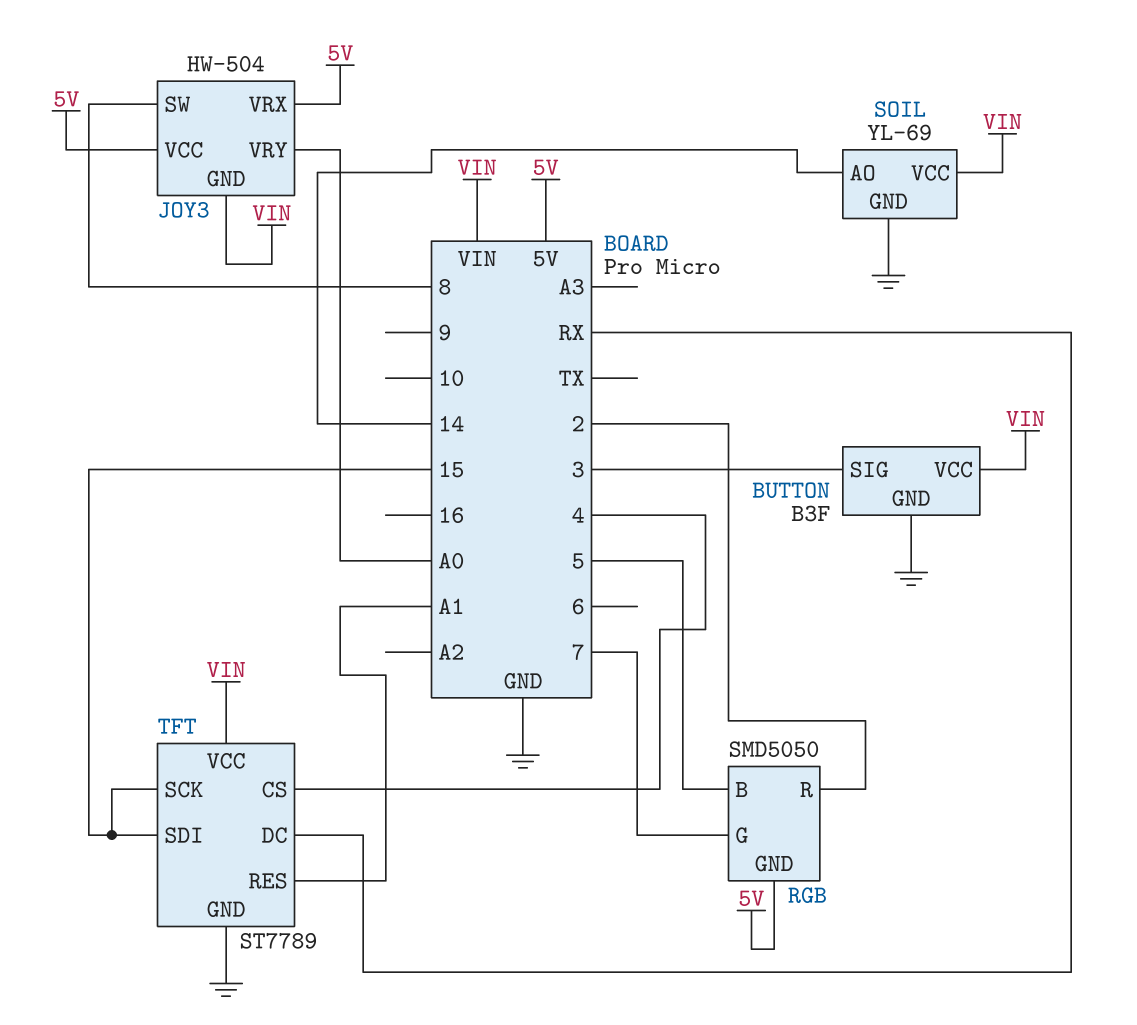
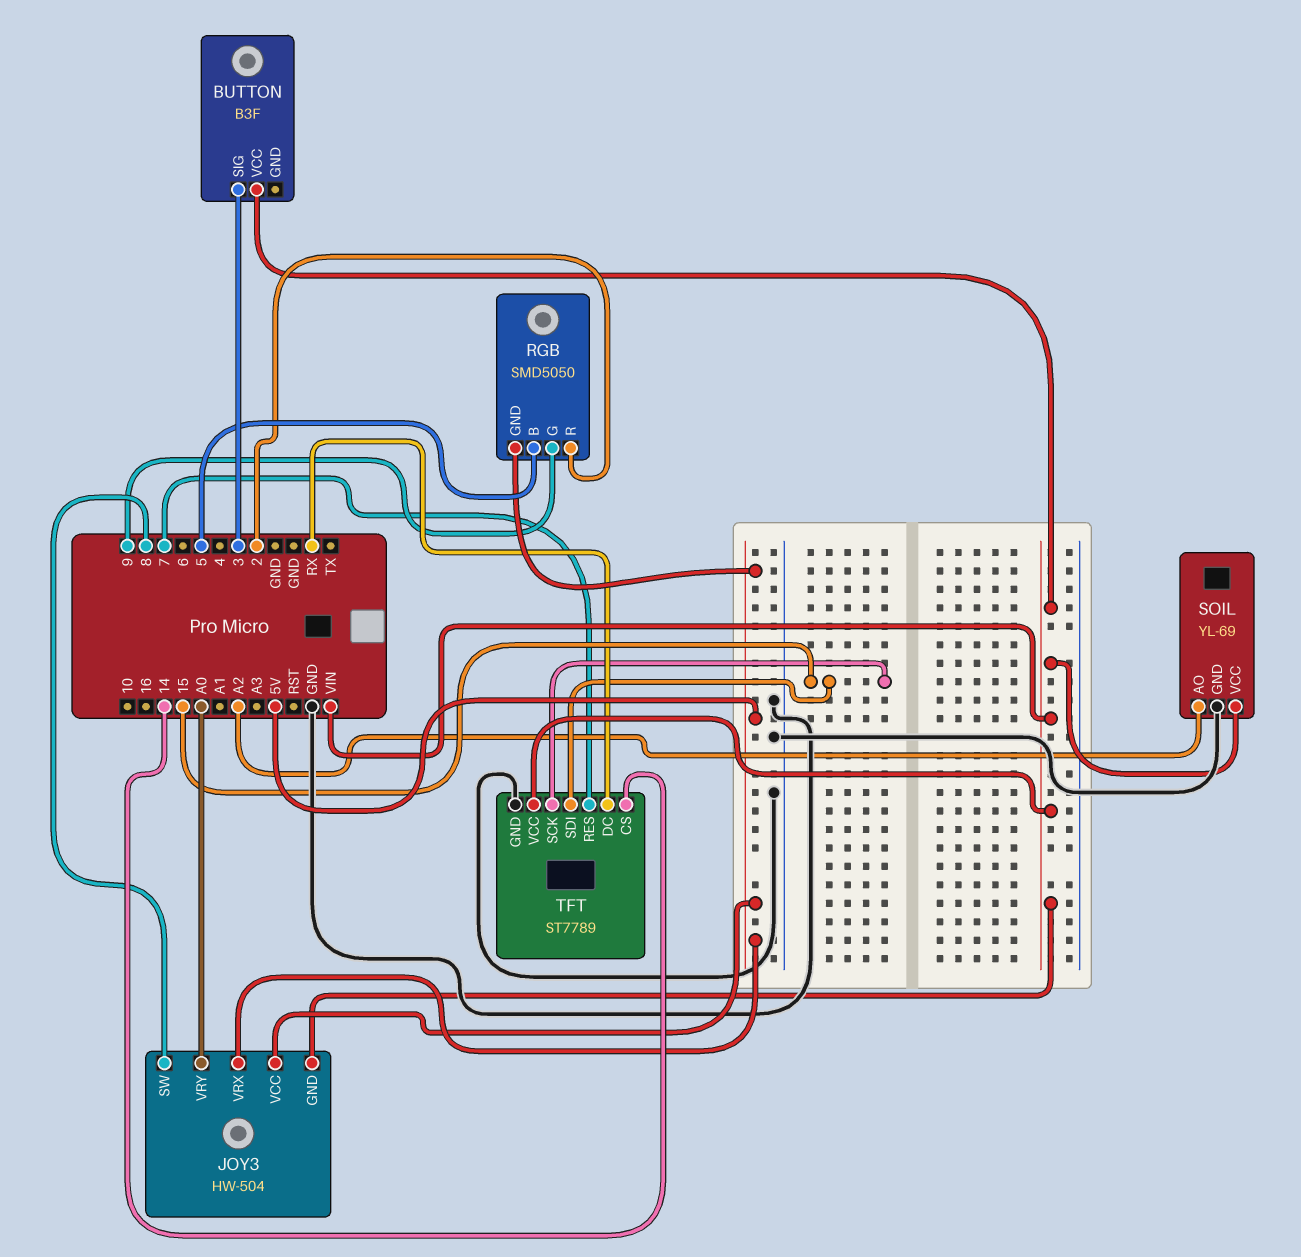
BUTTON pin GND: GND -> none
RGB pin G: 7 -> 9
SOIL pin AO: 14 -> A2
TFT pin CS: 4 -> 14
TFT pin RES: A1 -> 7

